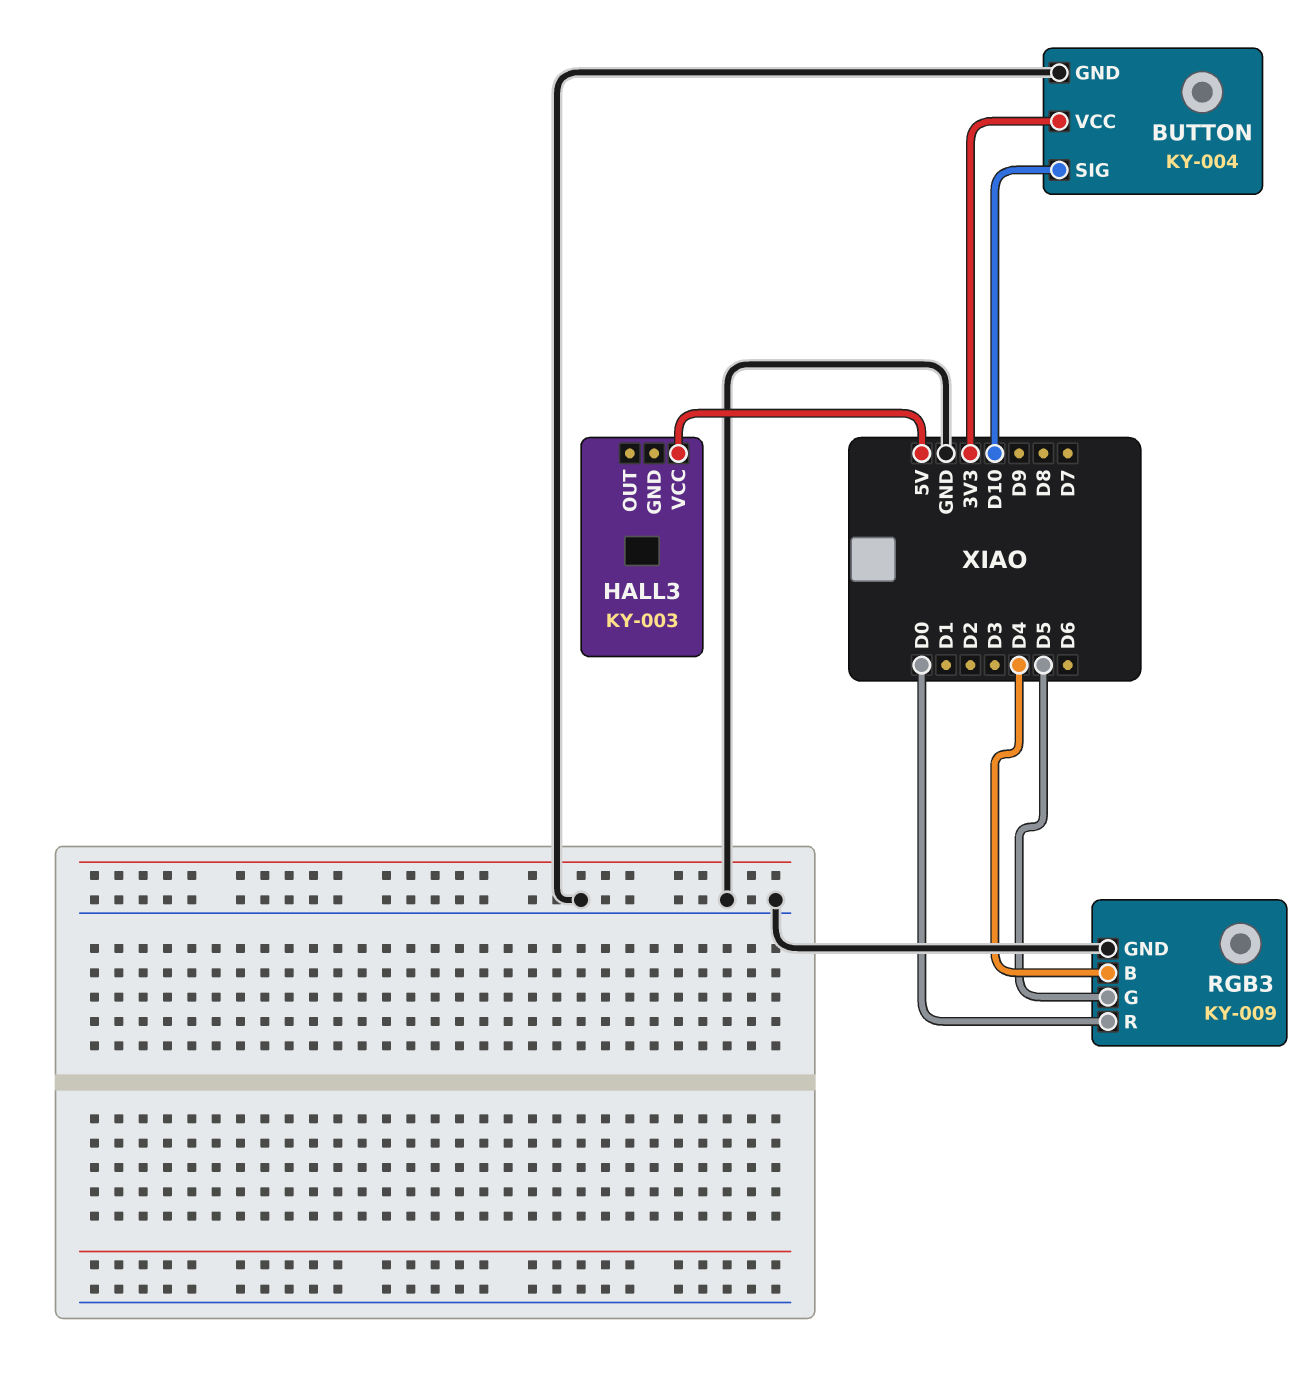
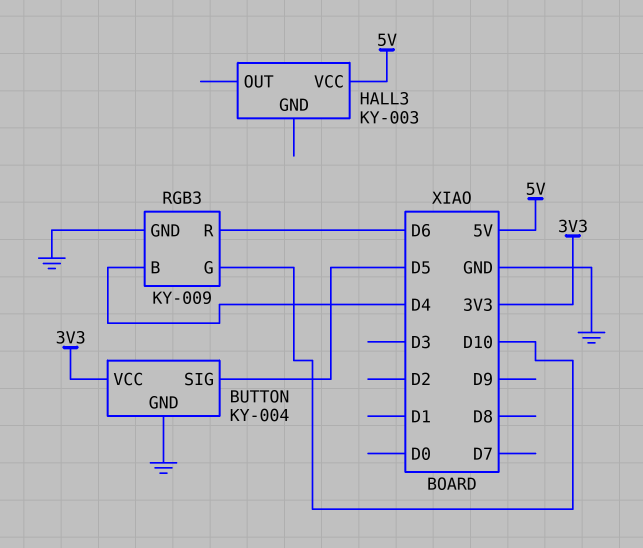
BUTTON pin SIG: D10 -> D5
RGB3 pin G: D5 -> D10
RGB3 pin R: D0 -> D6

